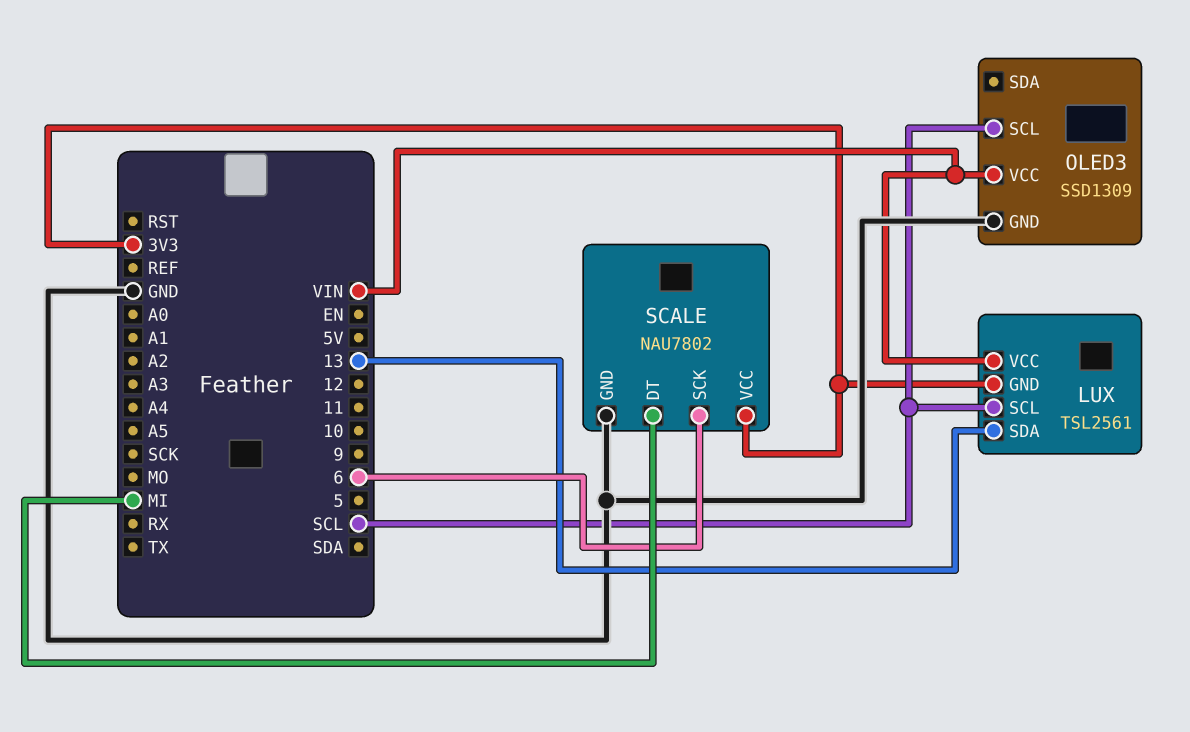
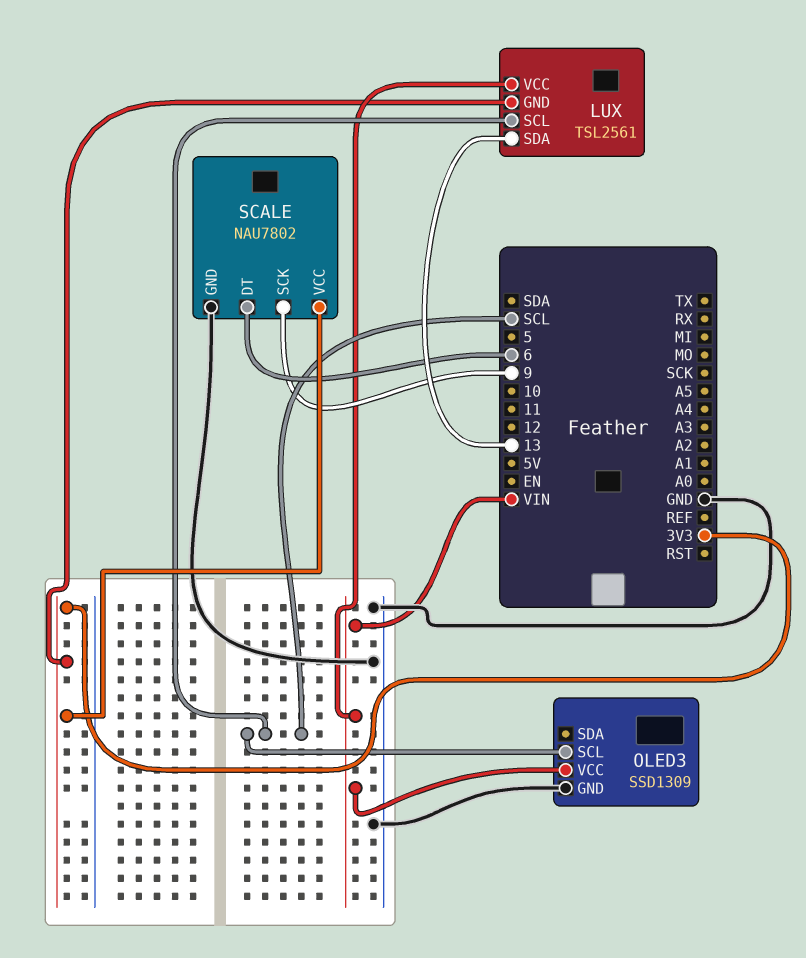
SCALE pin DT: MI -> 6
SCALE pin SCK: 6 -> 9

